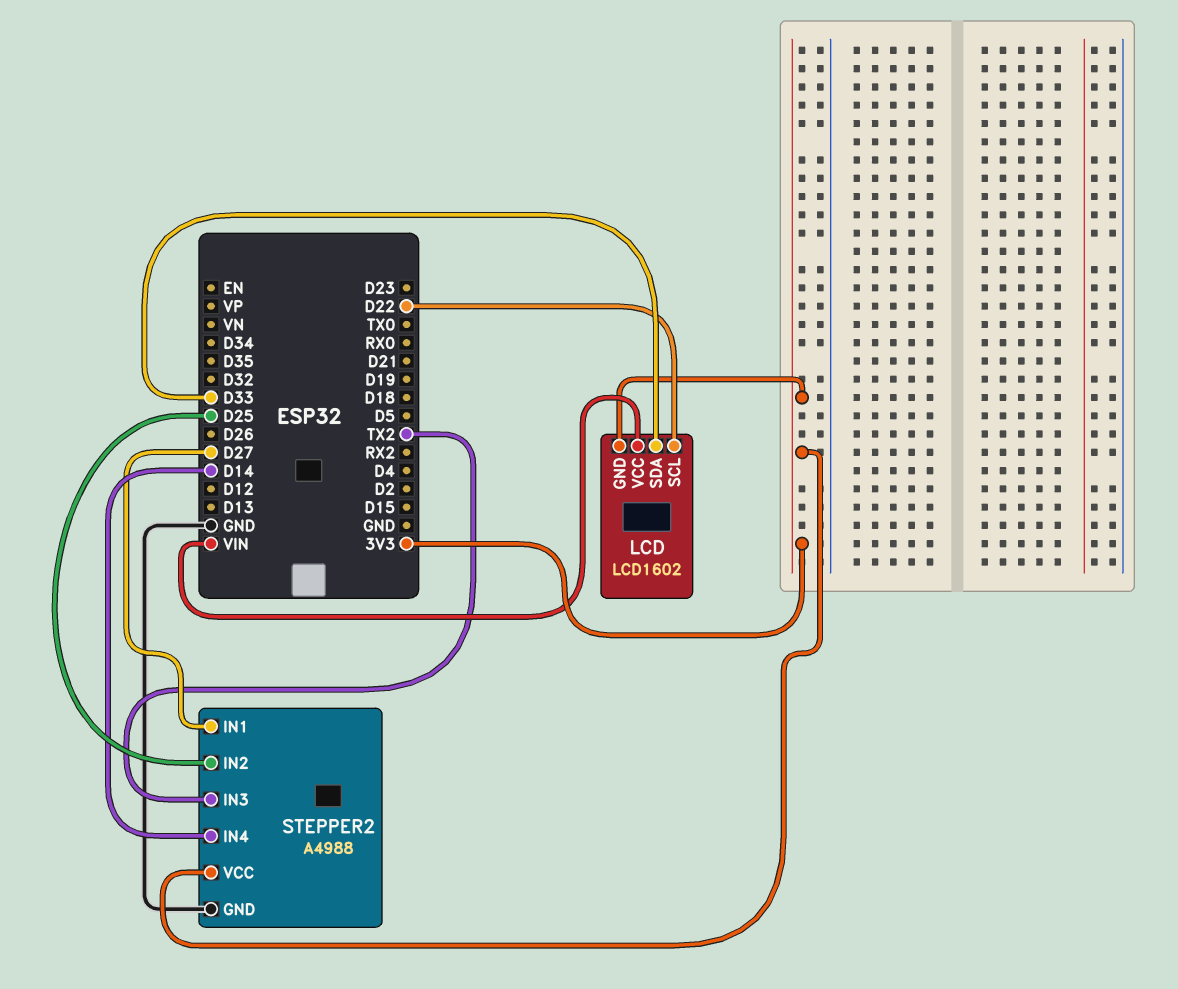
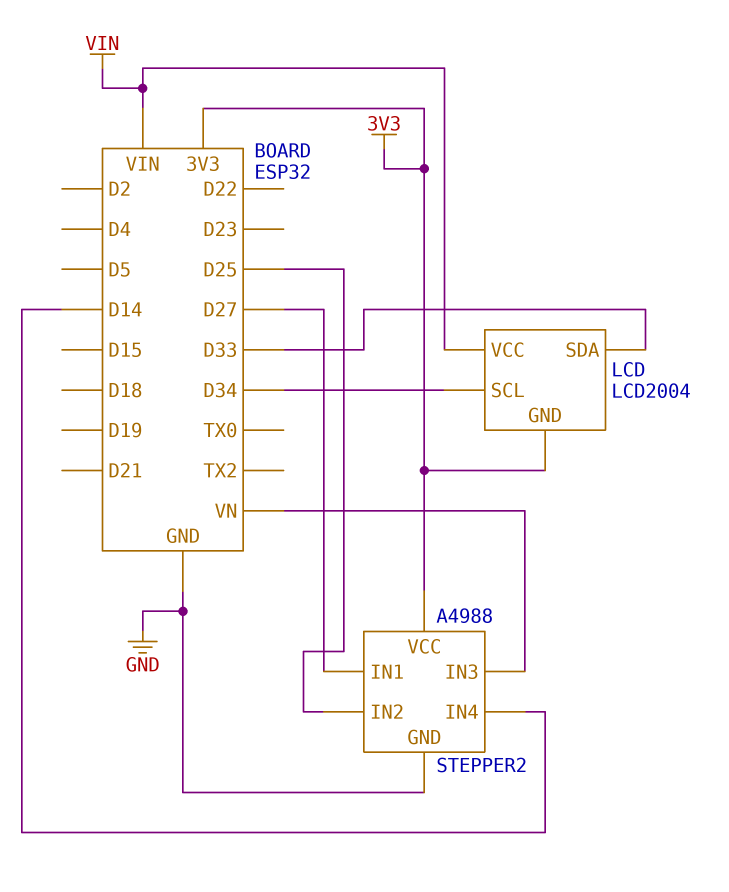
LCD: LCD1602 -> LCD2004
LCD pin SCL: D22 -> D34
STEPPER2 pin IN3: TX2 -> VN

